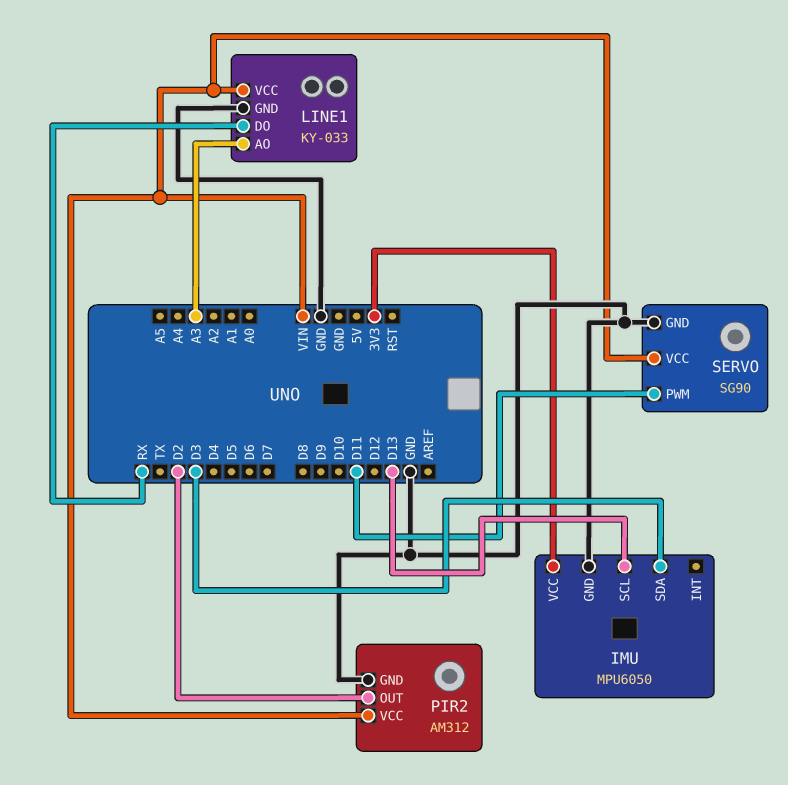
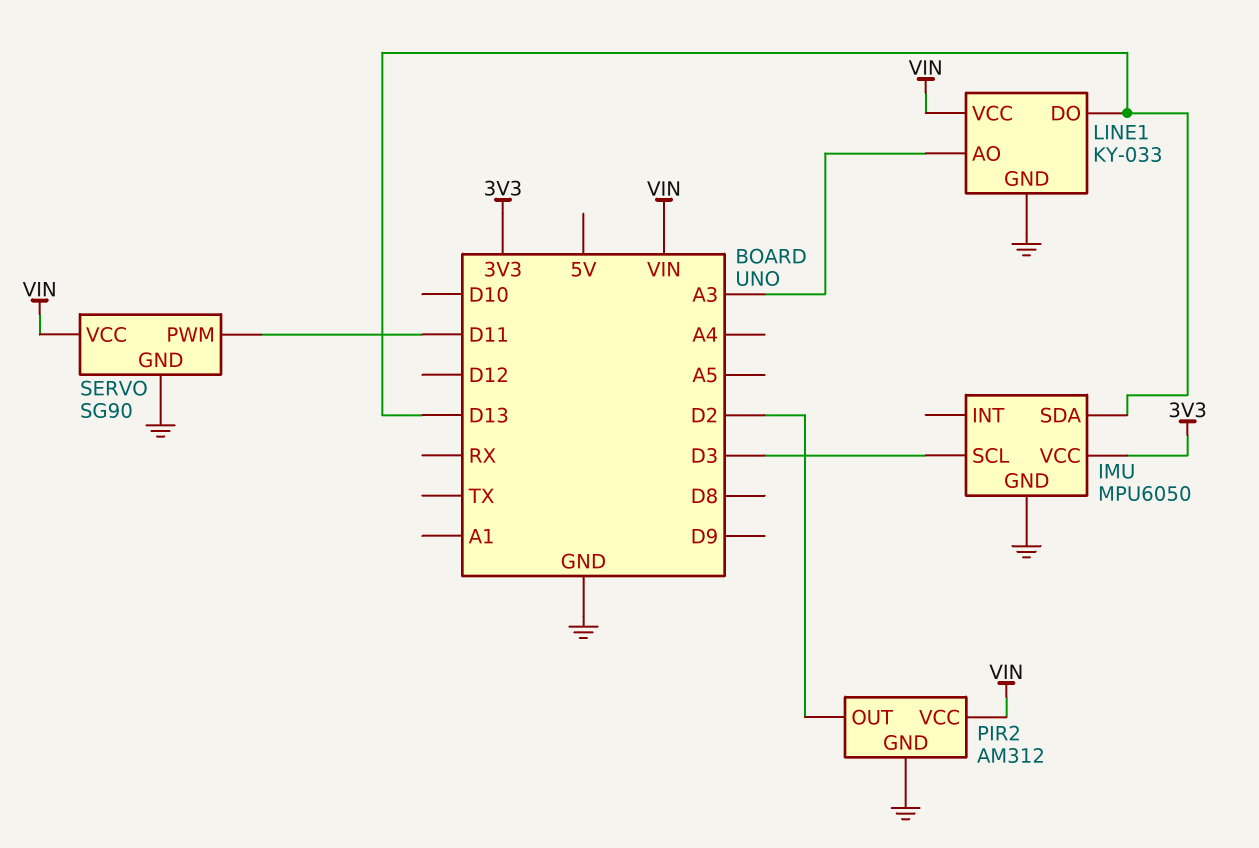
IMU pin SCL: D13 -> D3
IMU pin SDA: D3 -> D13
LINE1 pin DO: RX -> D13

